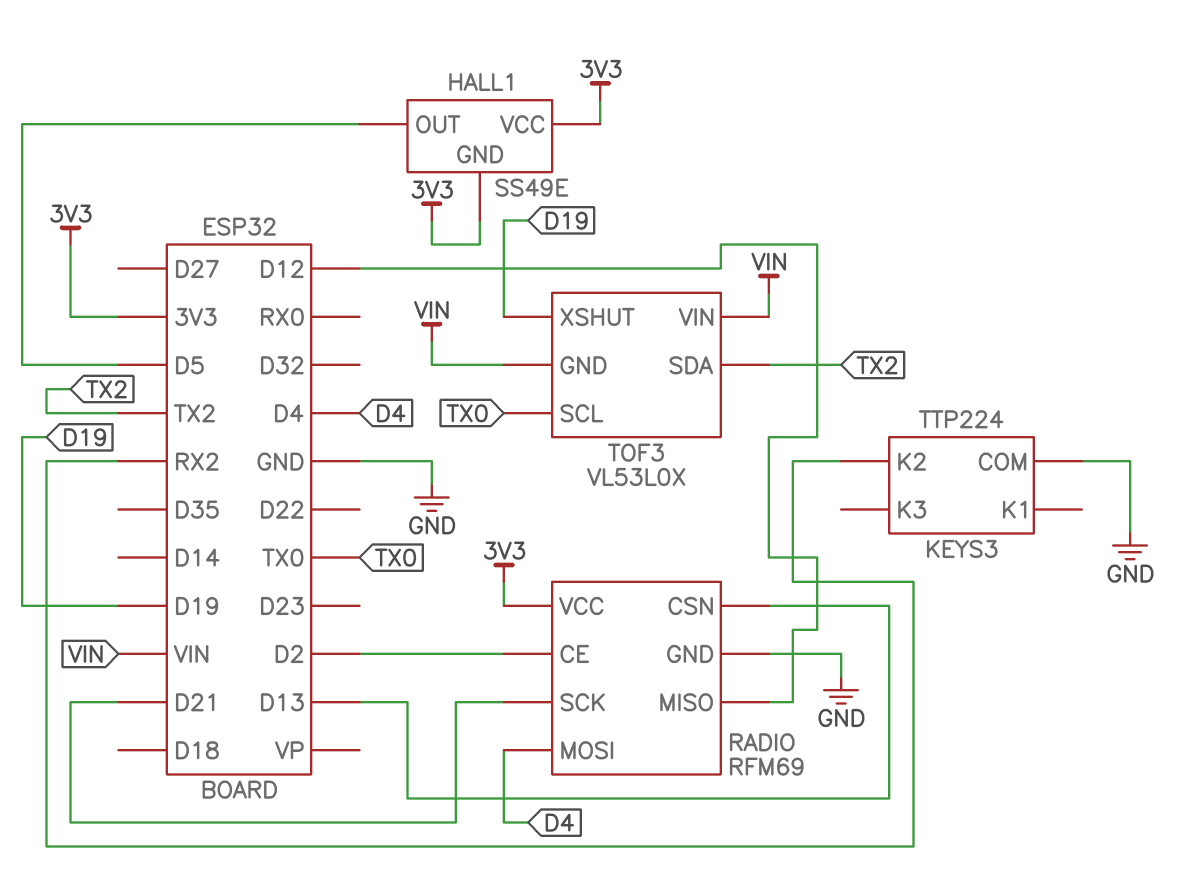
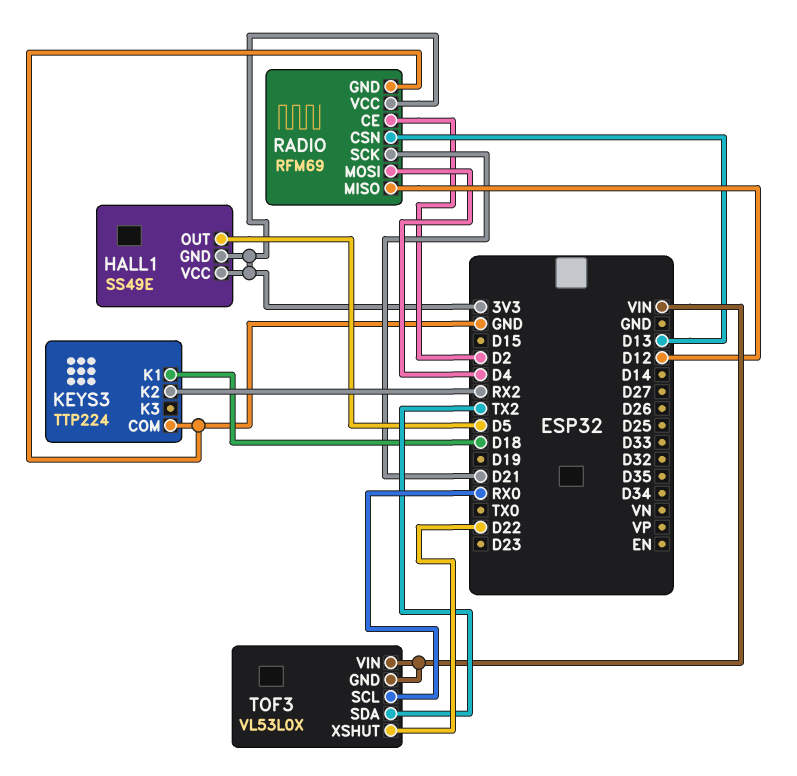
KEYS3 pin K1: none -> D18
TOF3 pin SCL: TX0 -> RX0
TOF3 pin XSHUT: D19 -> D22

